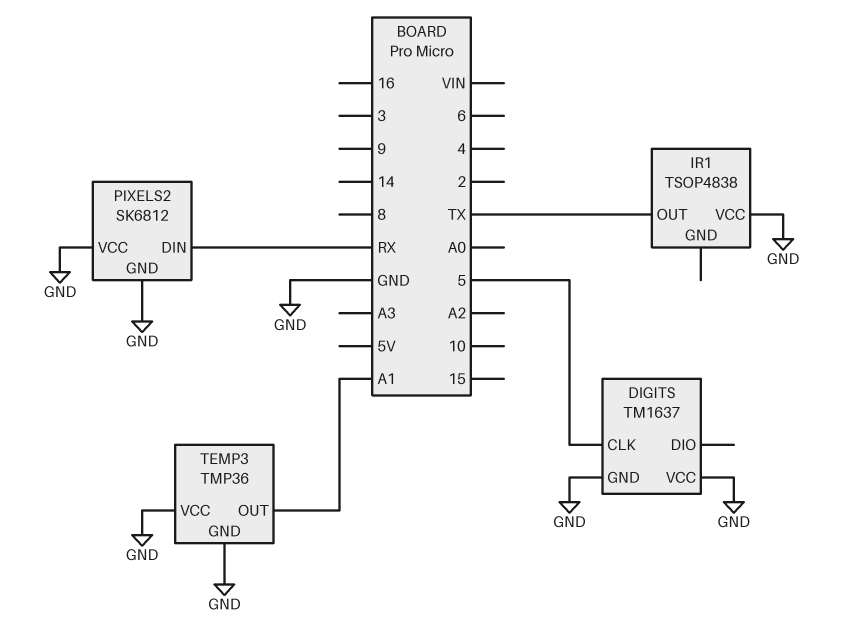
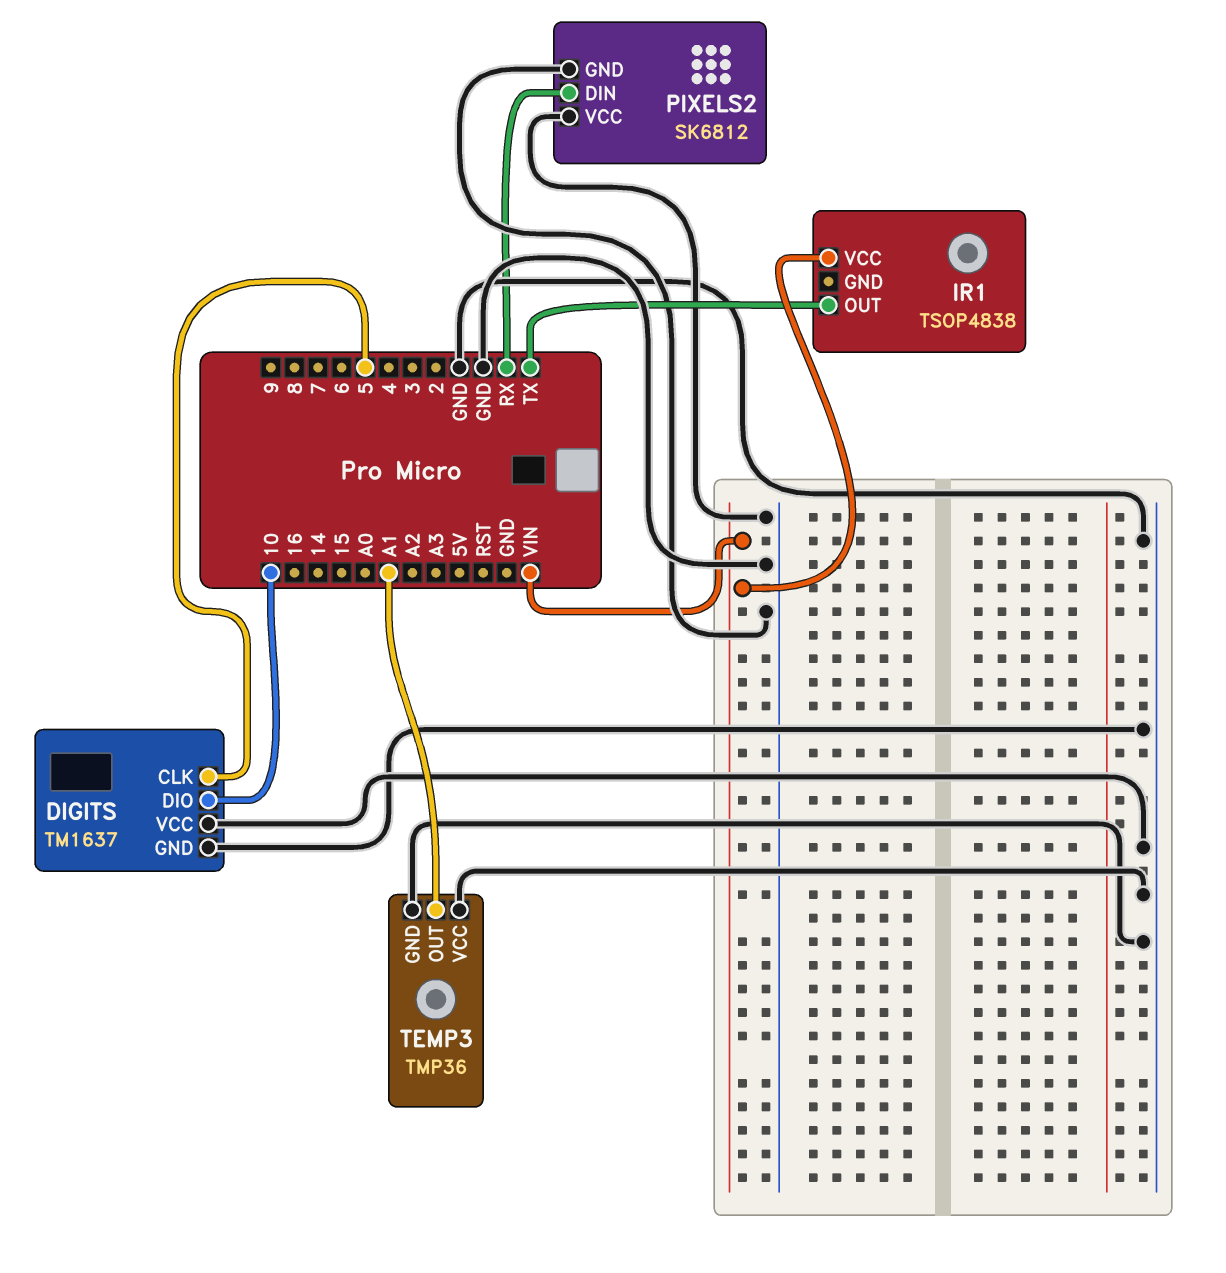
DIGITS pin DIO: none -> 10
IR1 pin VCC: GND -> VIN

